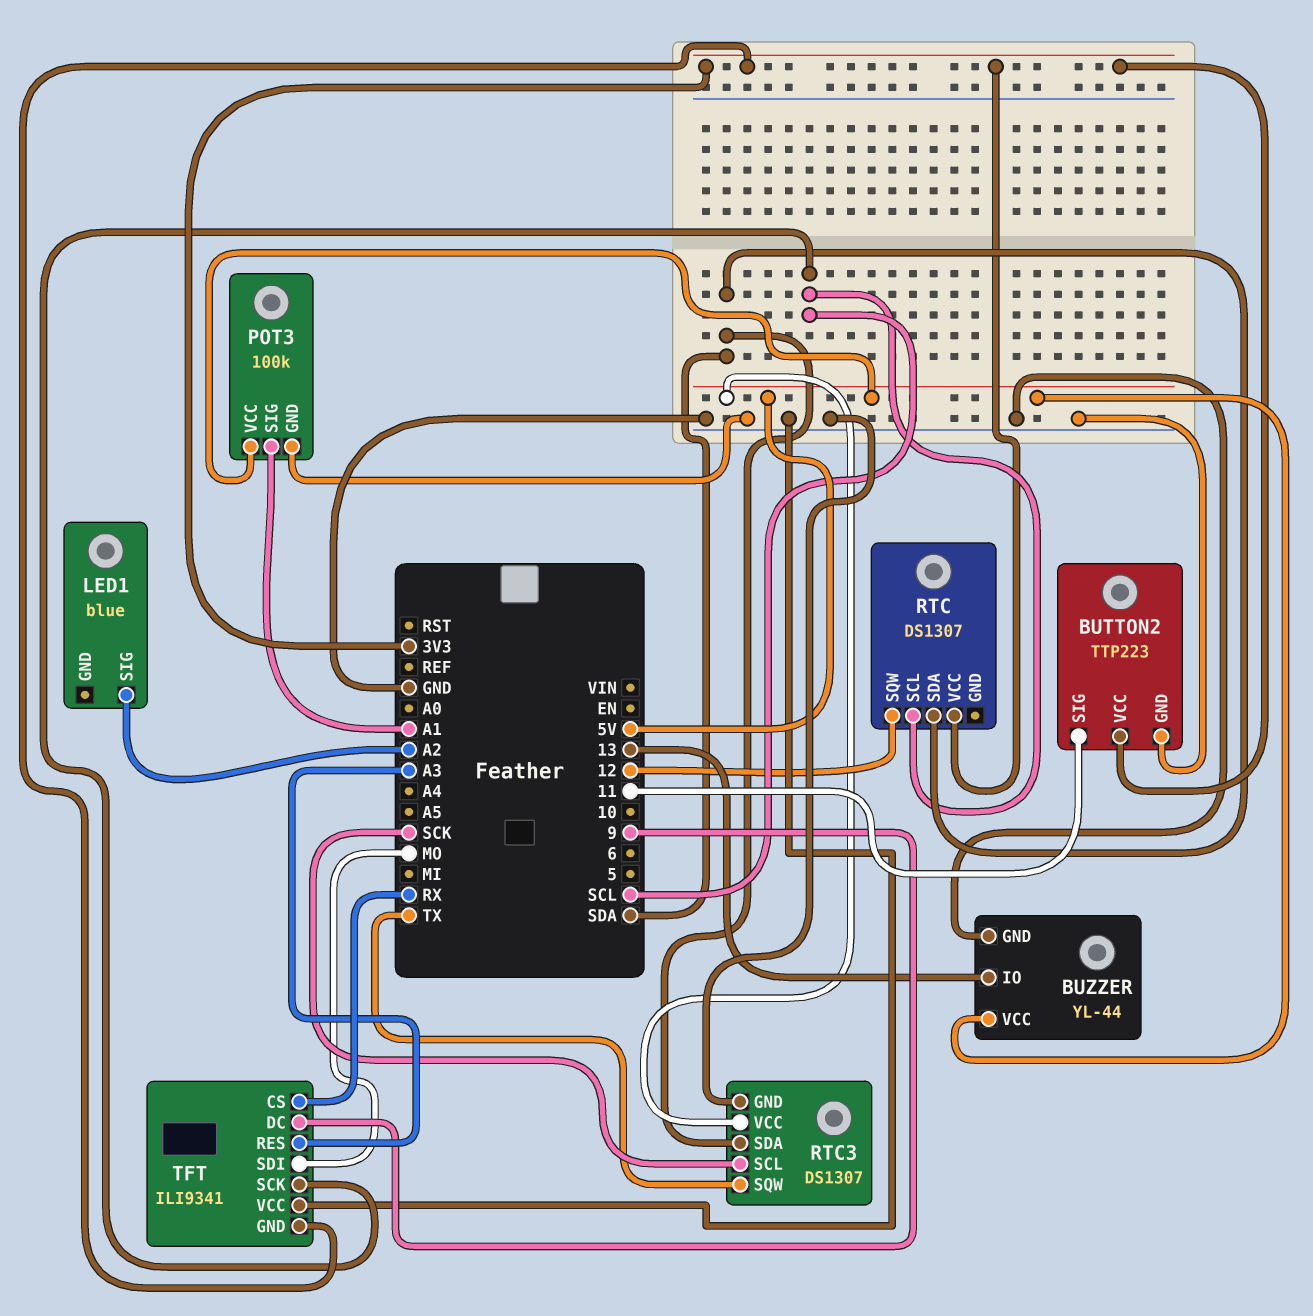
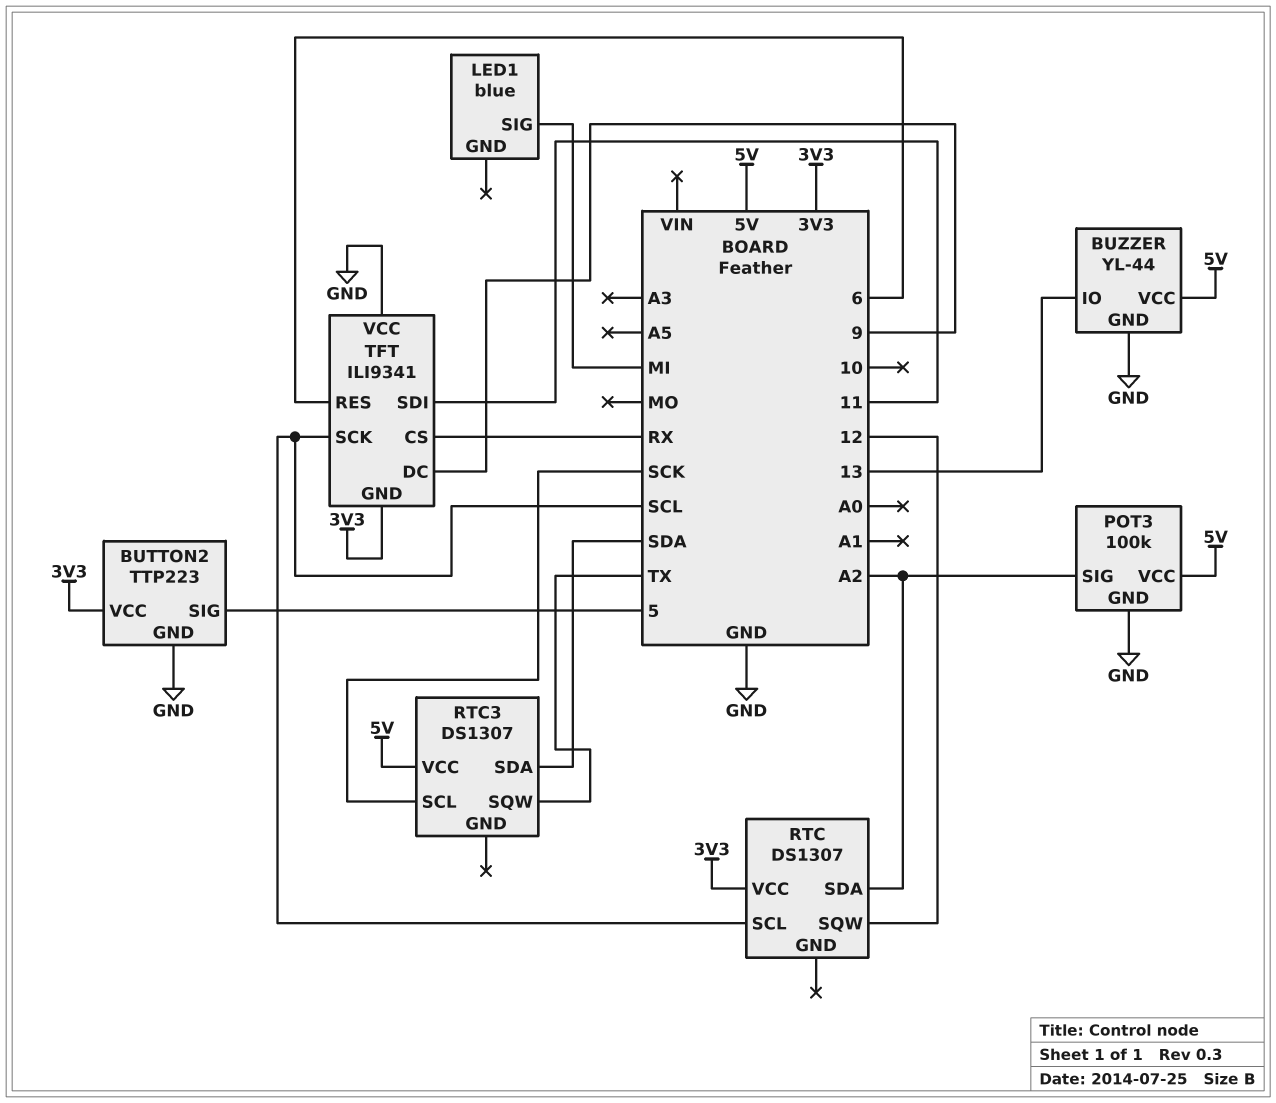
BUTTON2 pin SIG: 11 -> 5
LED1 pin SIG: A2 -> MI
POT3 pin SIG: A1 -> A2
RTC pin SDA: SDA -> A2
RTC3 pin GND: GND -> none
TFT pin RES: A3 -> 6
TFT pin SDI: MO -> 11

